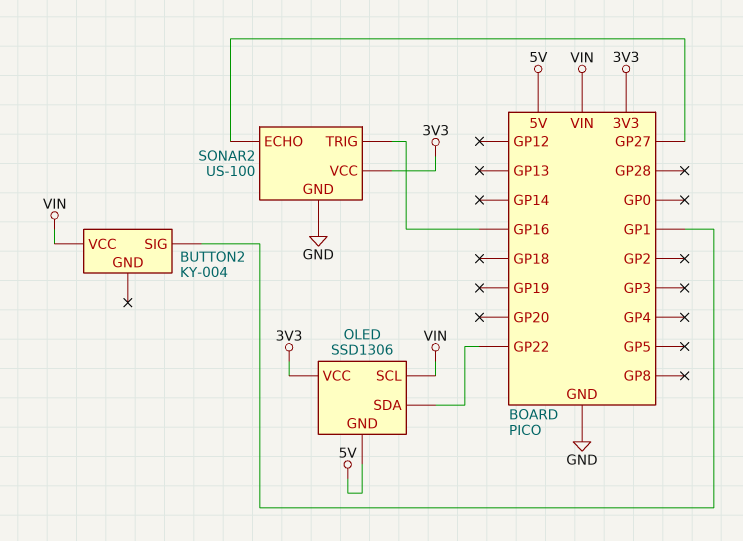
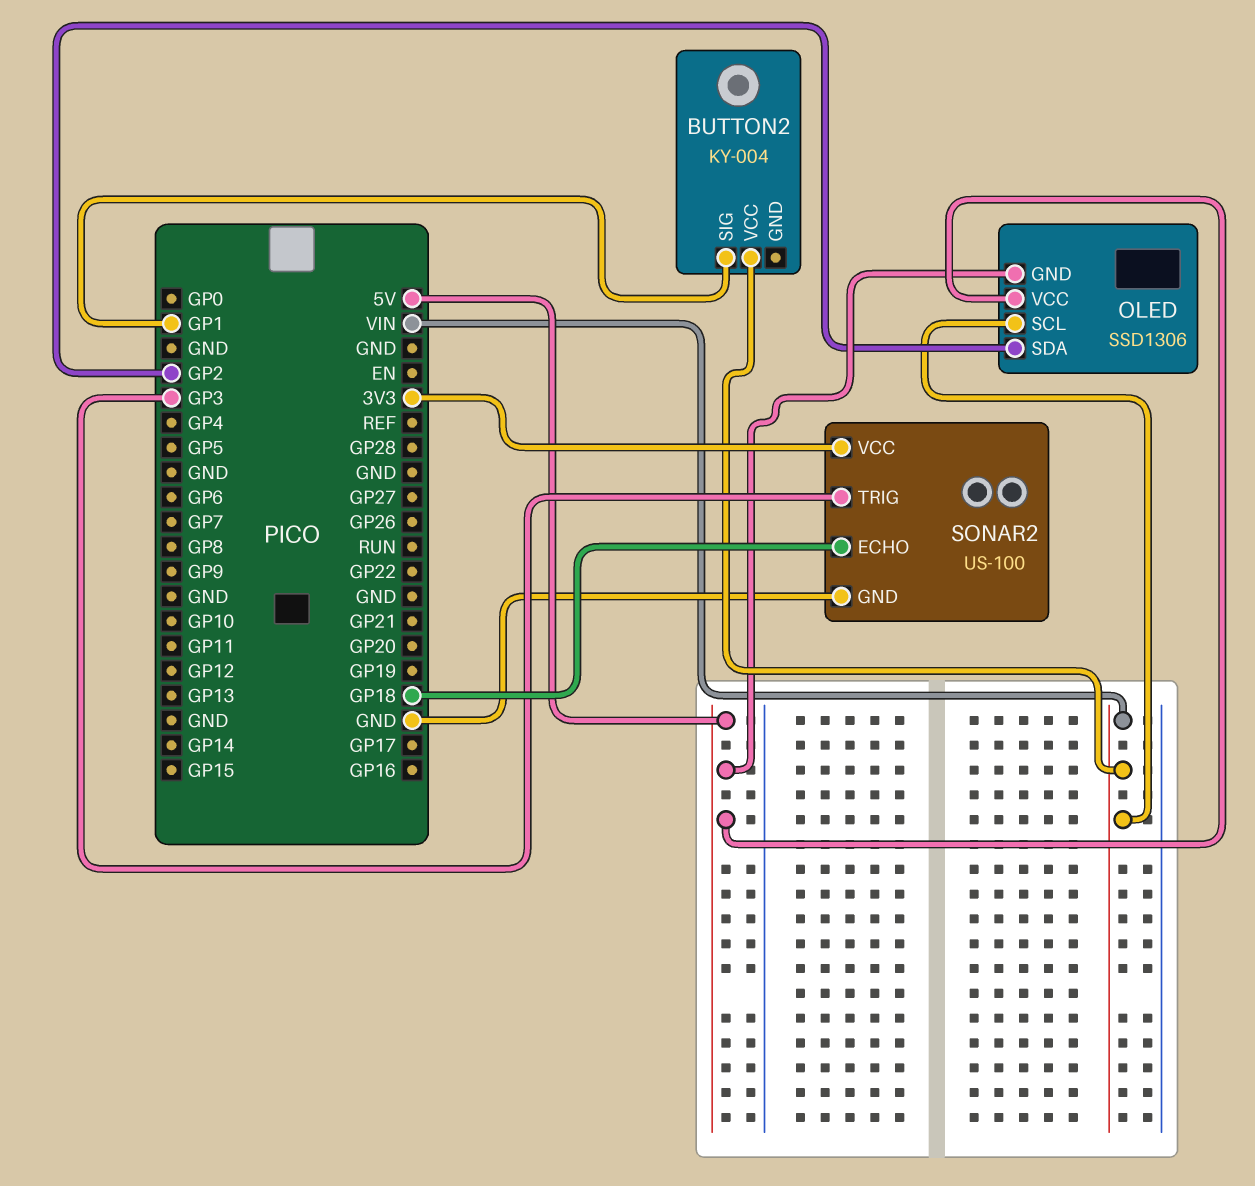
OLED pin SDA: GP22 -> GP2
OLED pin VCC: 3V3 -> 5V
SONAR2 pin ECHO: GP27 -> GP18
SONAR2 pin TRIG: GP16 -> GP3

